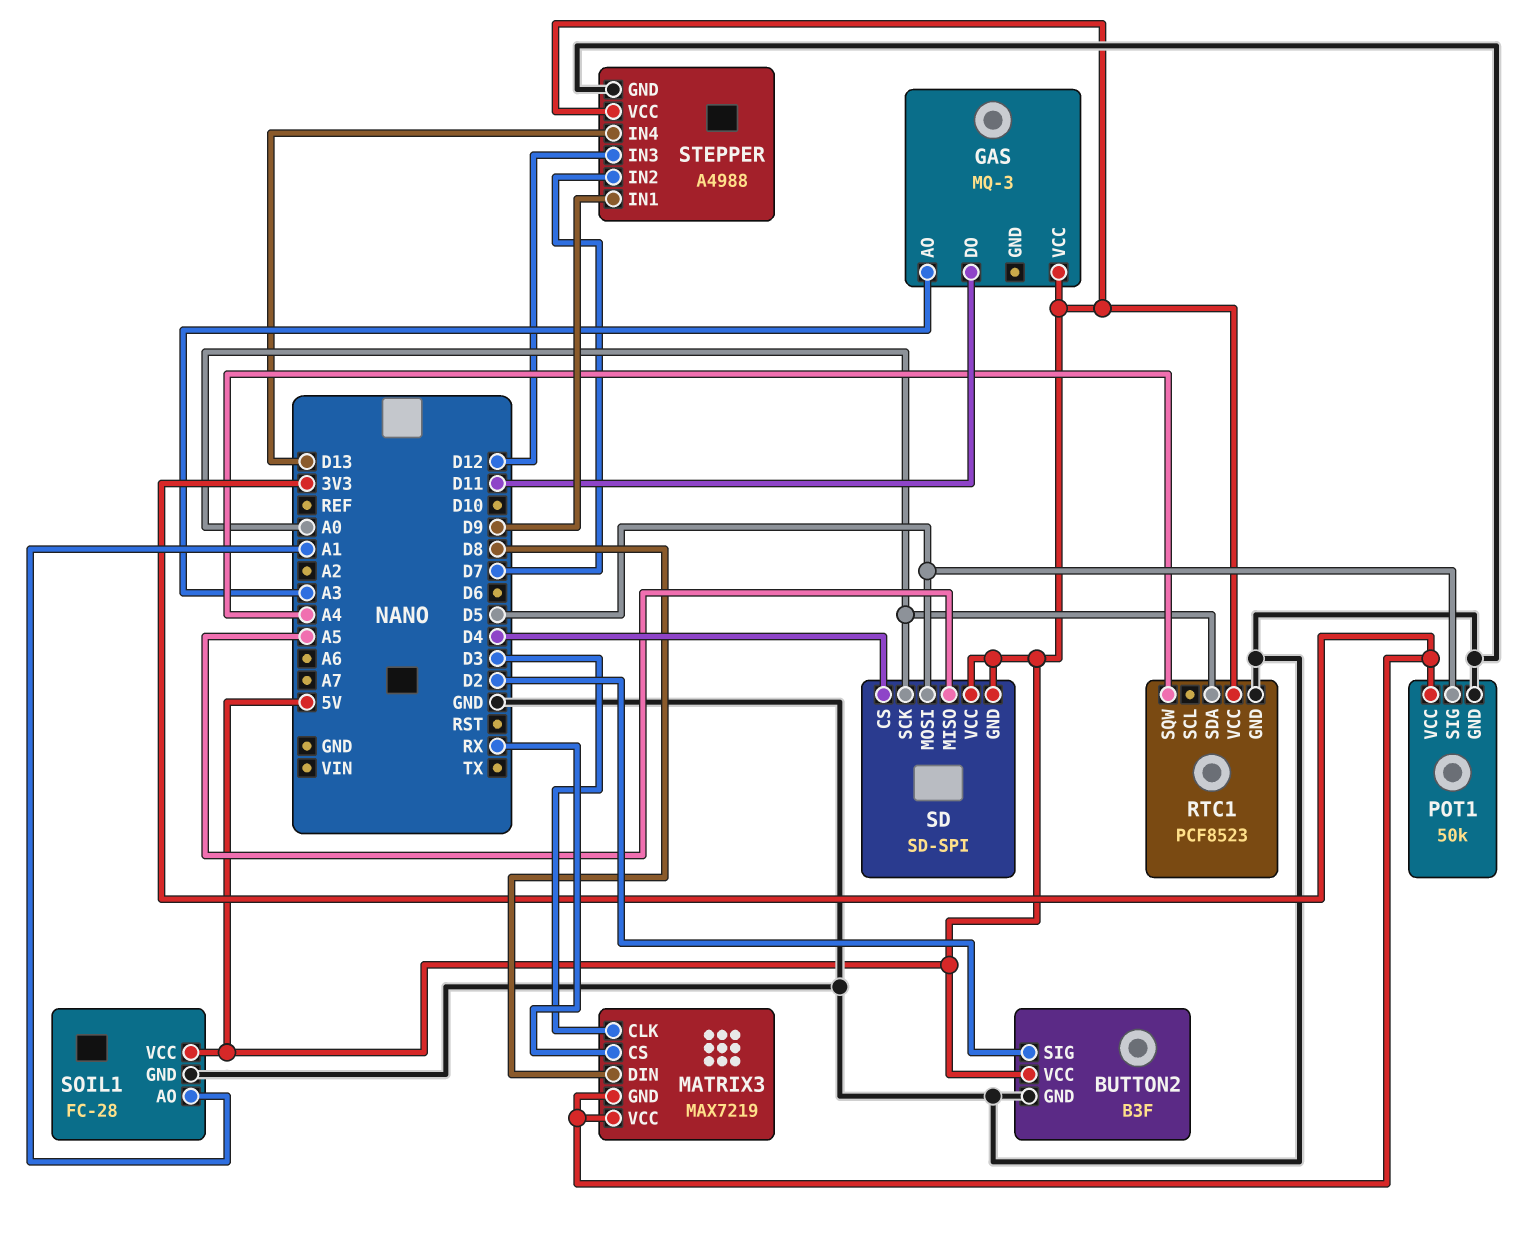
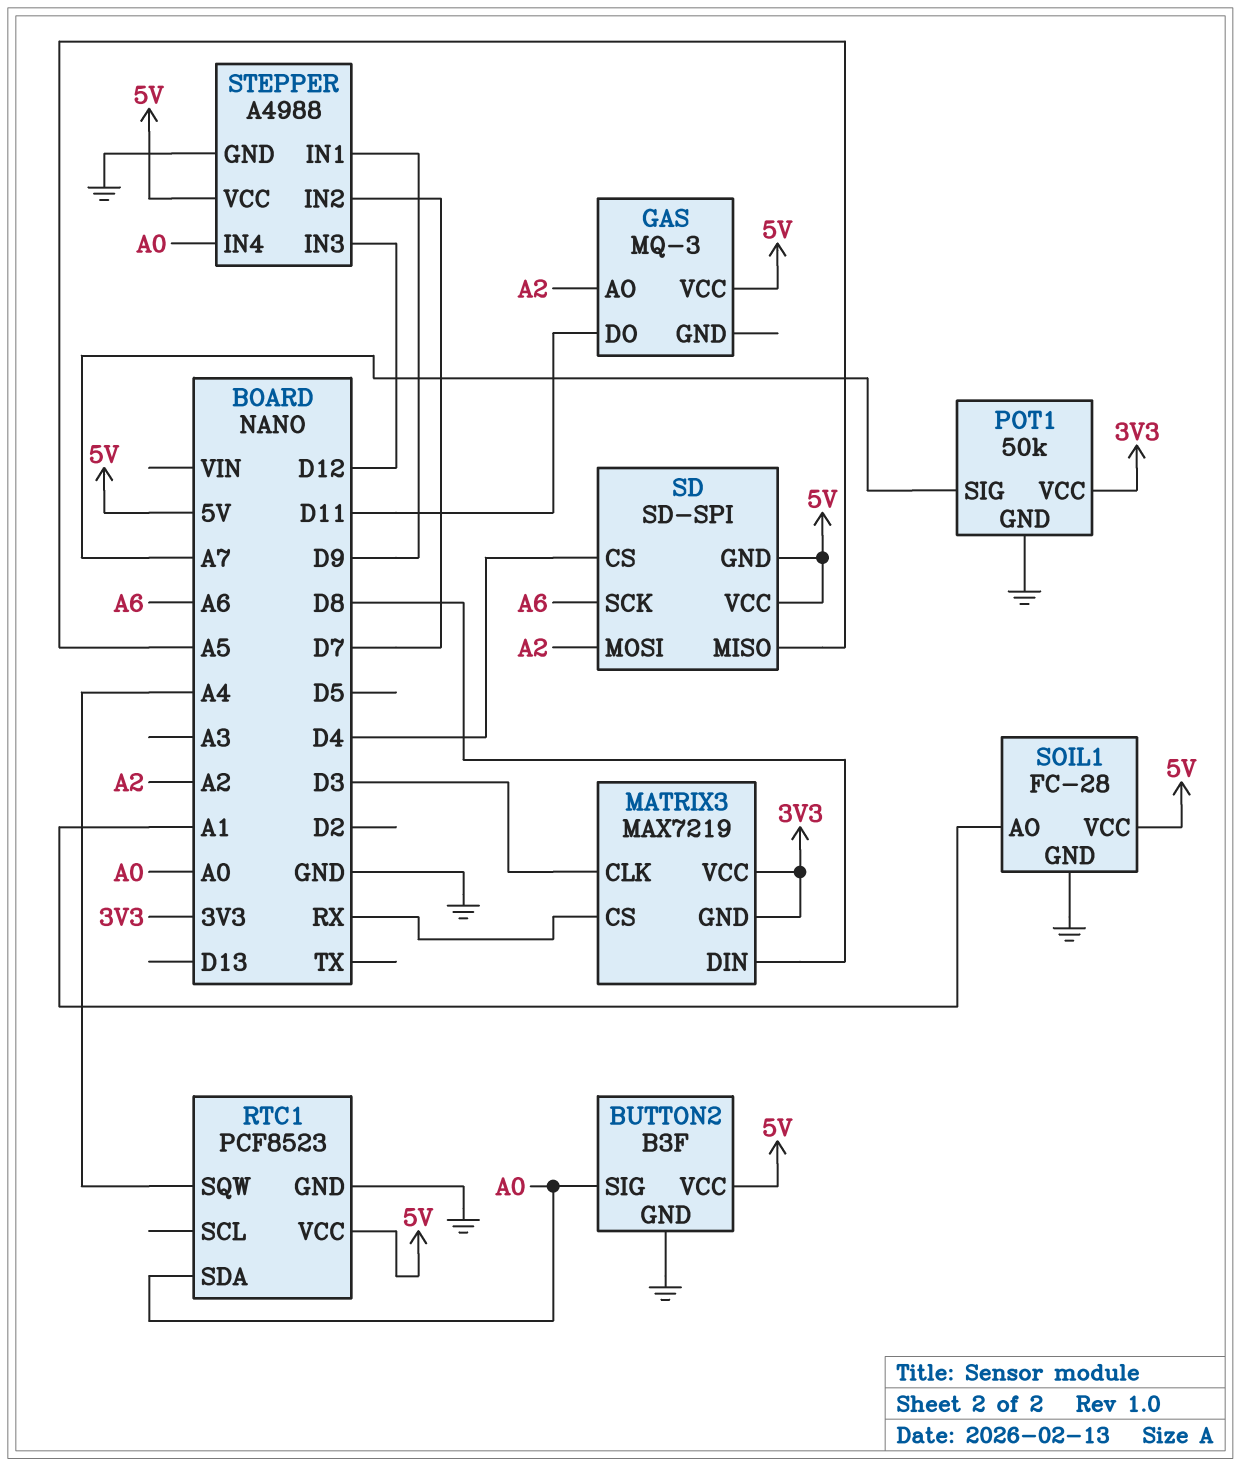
BUTTON2 pin SIG: D2 -> A0
GAS pin AO: A3 -> A2
POT1 pin SIG: D5 -> A7
SD pin MOSI: D5 -> A2
SD pin SCK: A0 -> A6
STEPPER pin IN4: D13 -> A0

